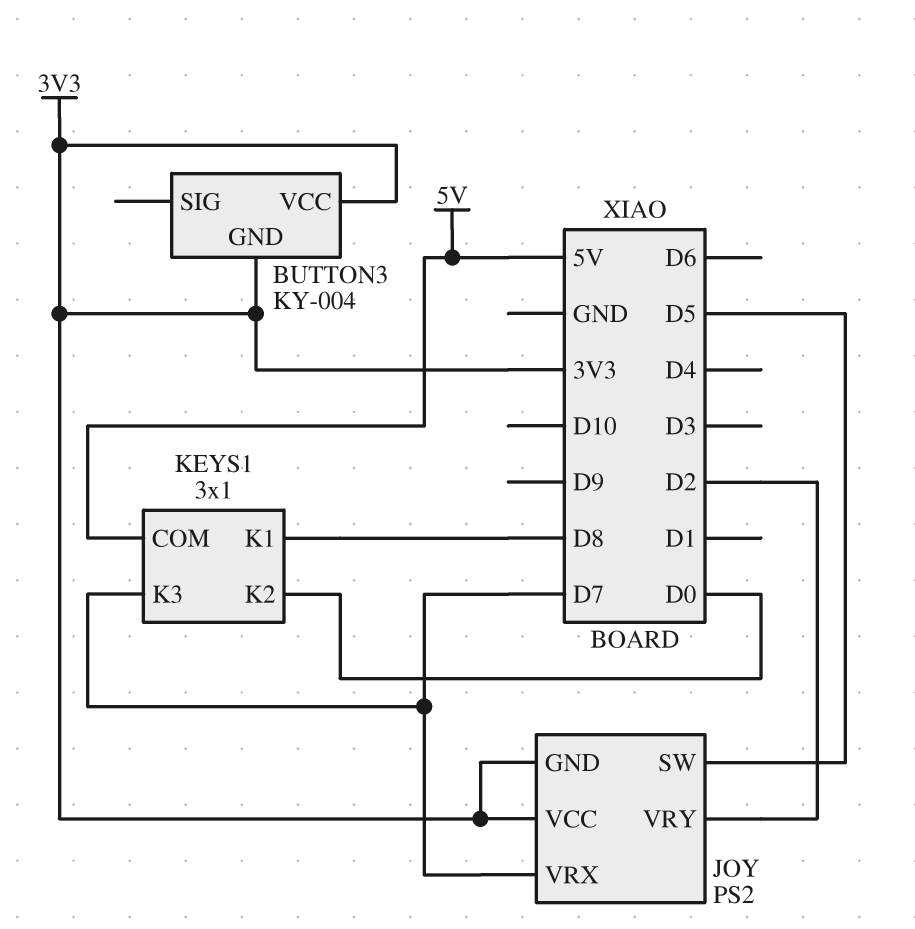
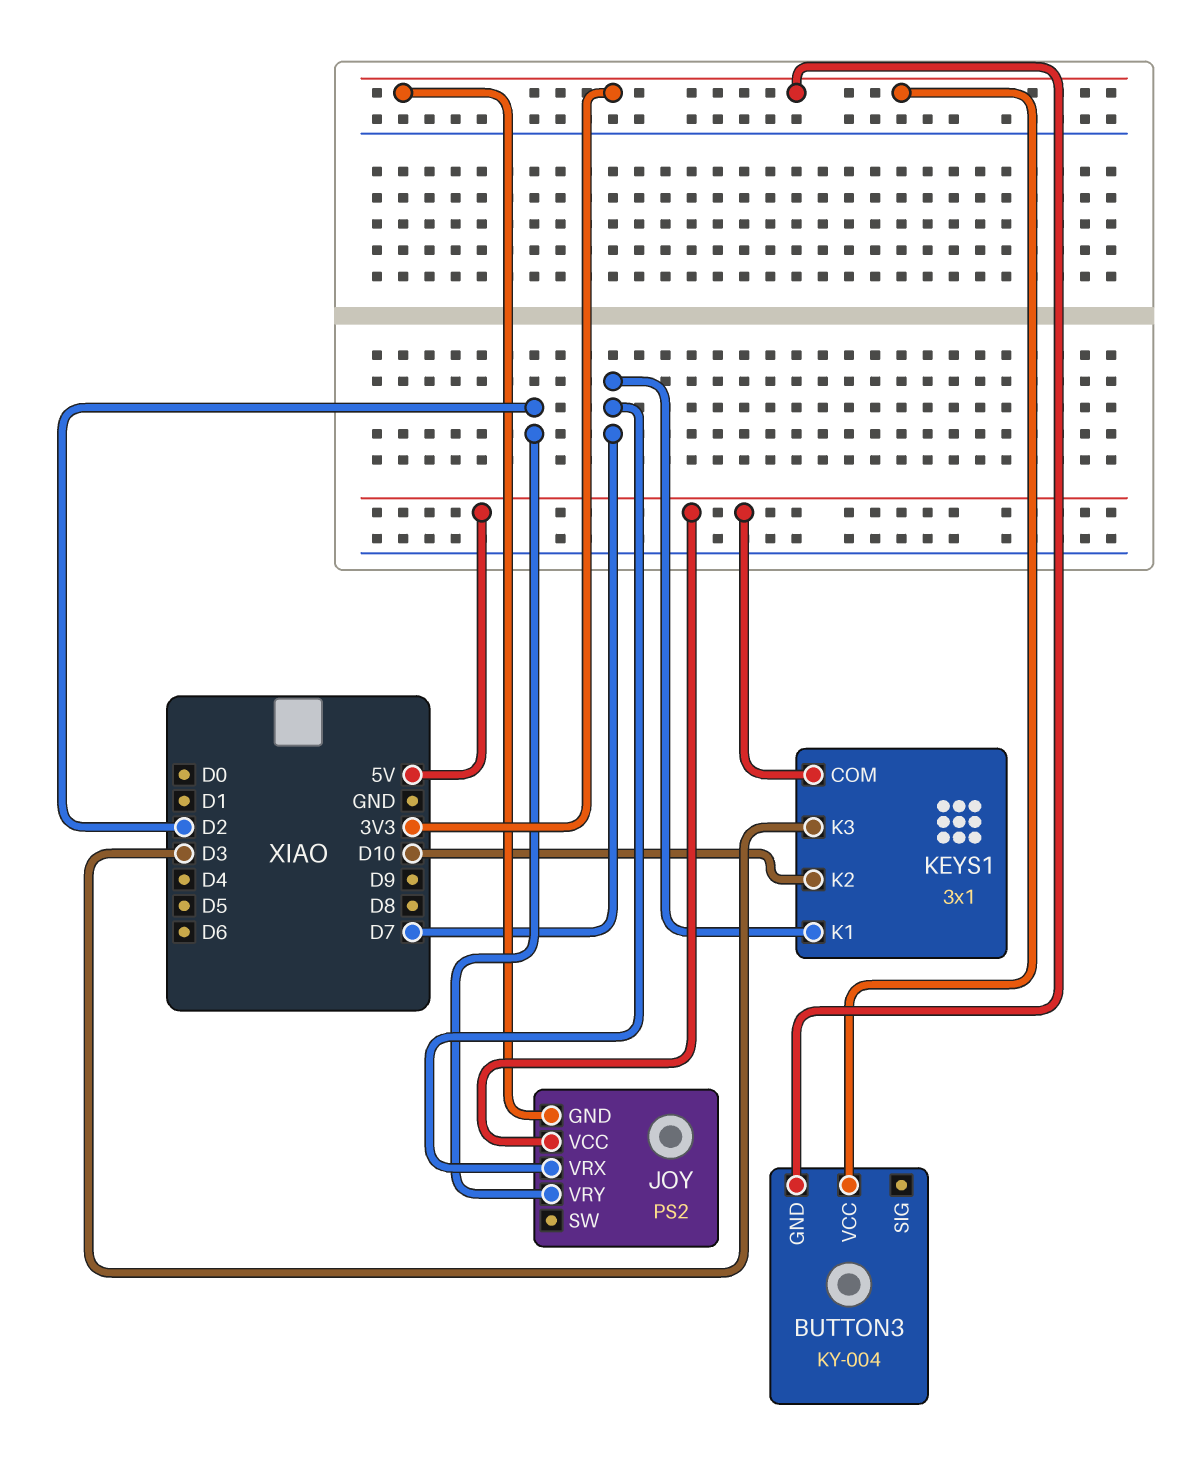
JOY pin SW: D5 -> none
JOY pin VCC: 3V3 -> 5V
KEYS1 pin K1: D8 -> D7
KEYS1 pin K2: D0 -> D10
KEYS1 pin K3: D7 -> D3

